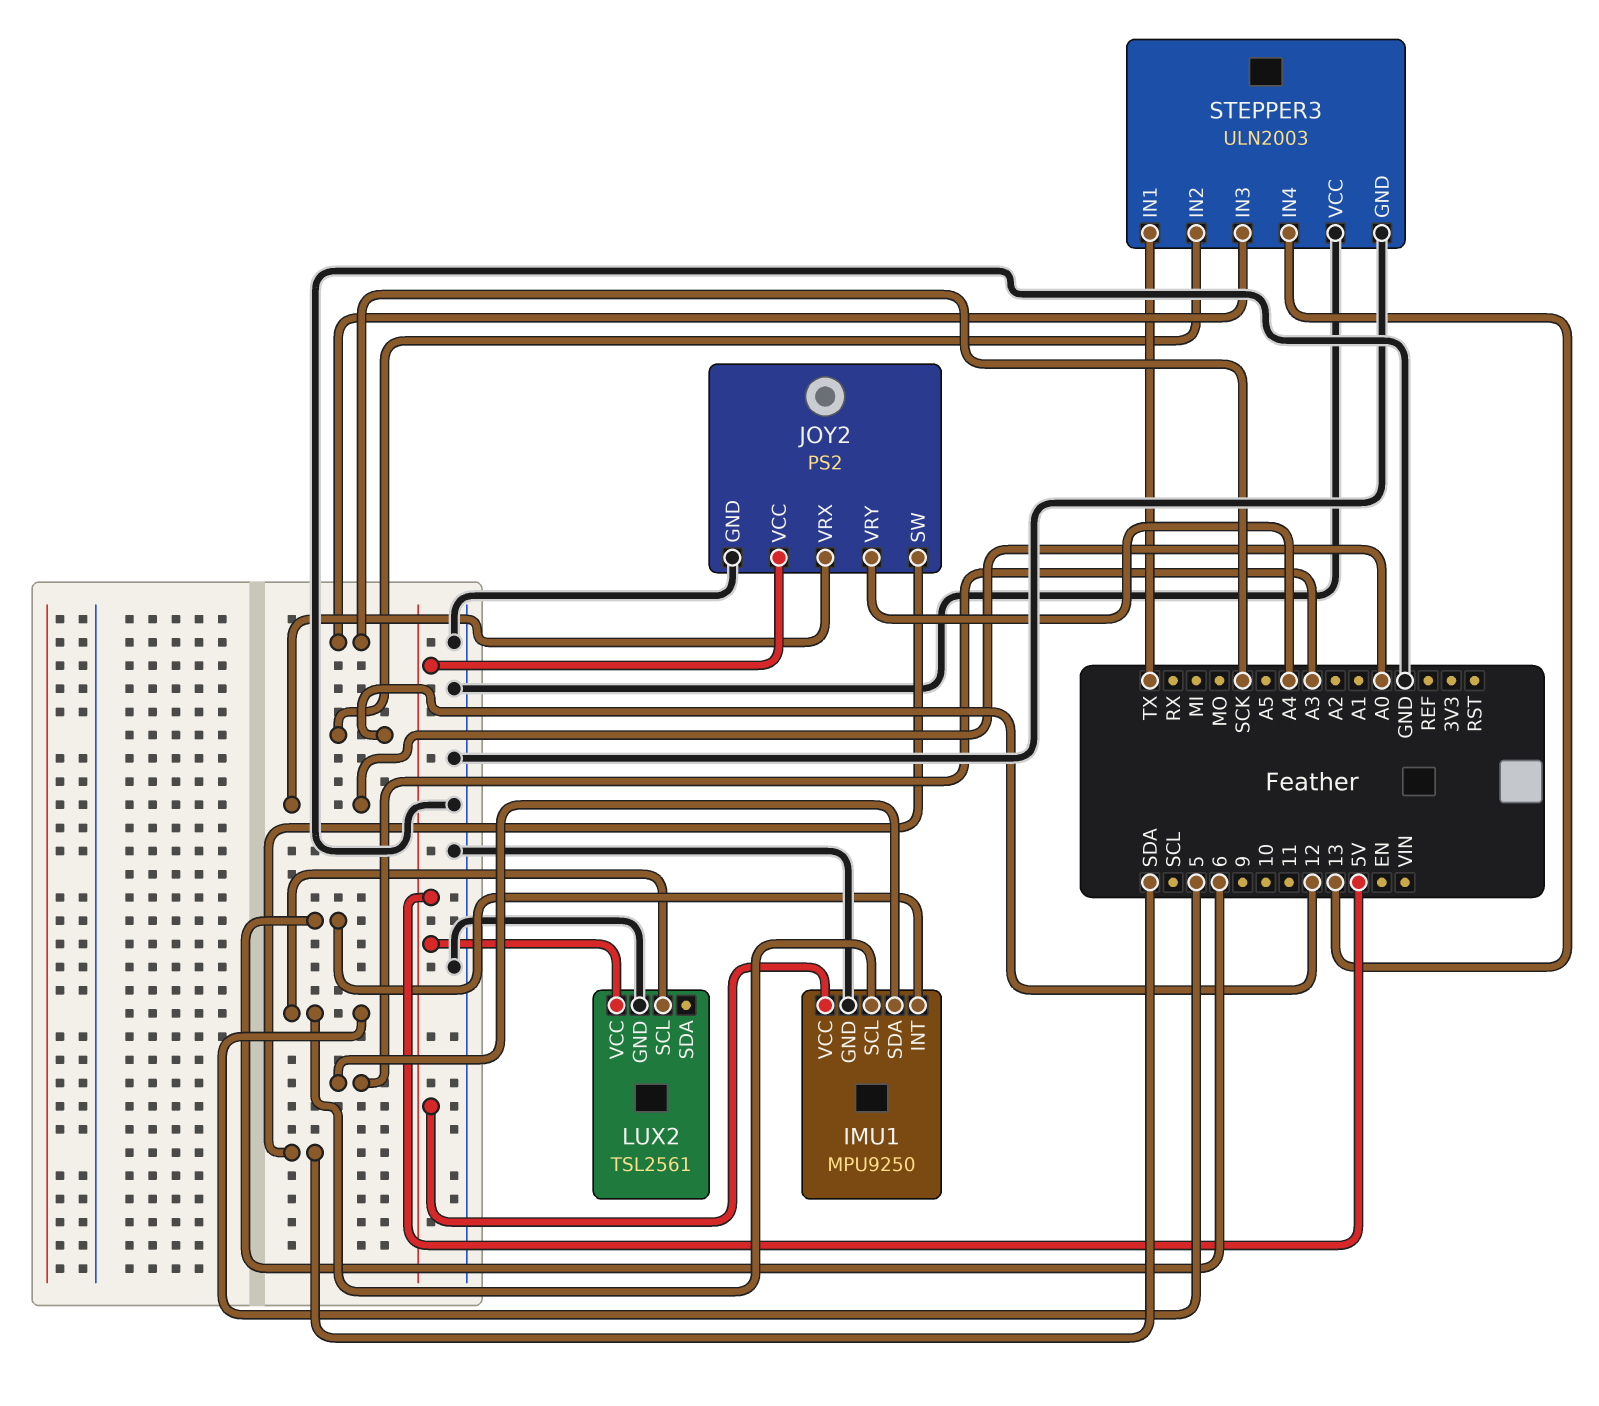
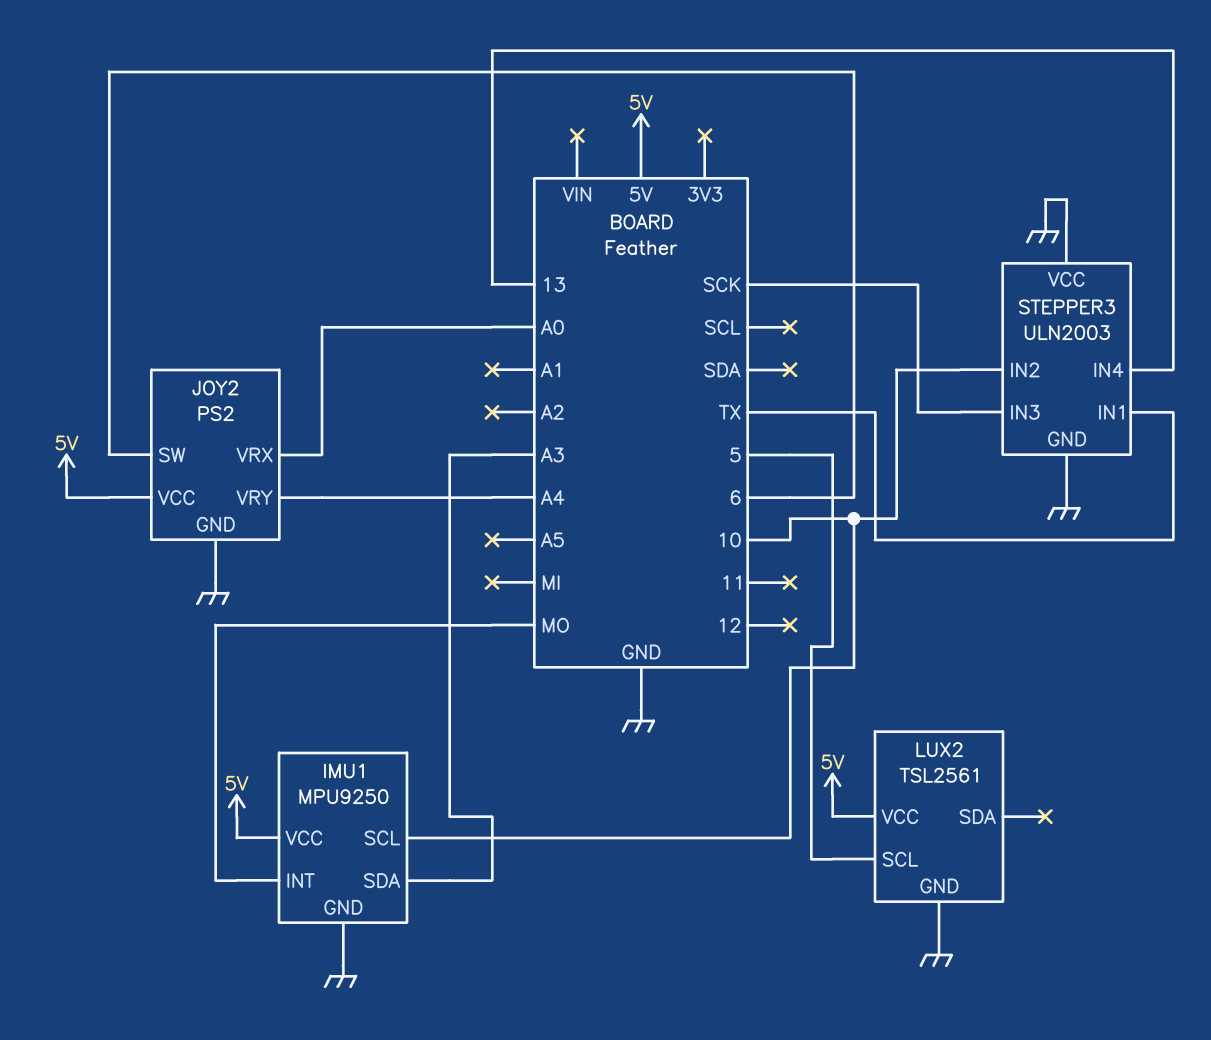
IMU1 pin INT: 6 -> MO
IMU1 pin SCL: 5 -> 10
JOY2 pin SW: SDA -> 6
STEPPER3 pin IN2: 12 -> 10

